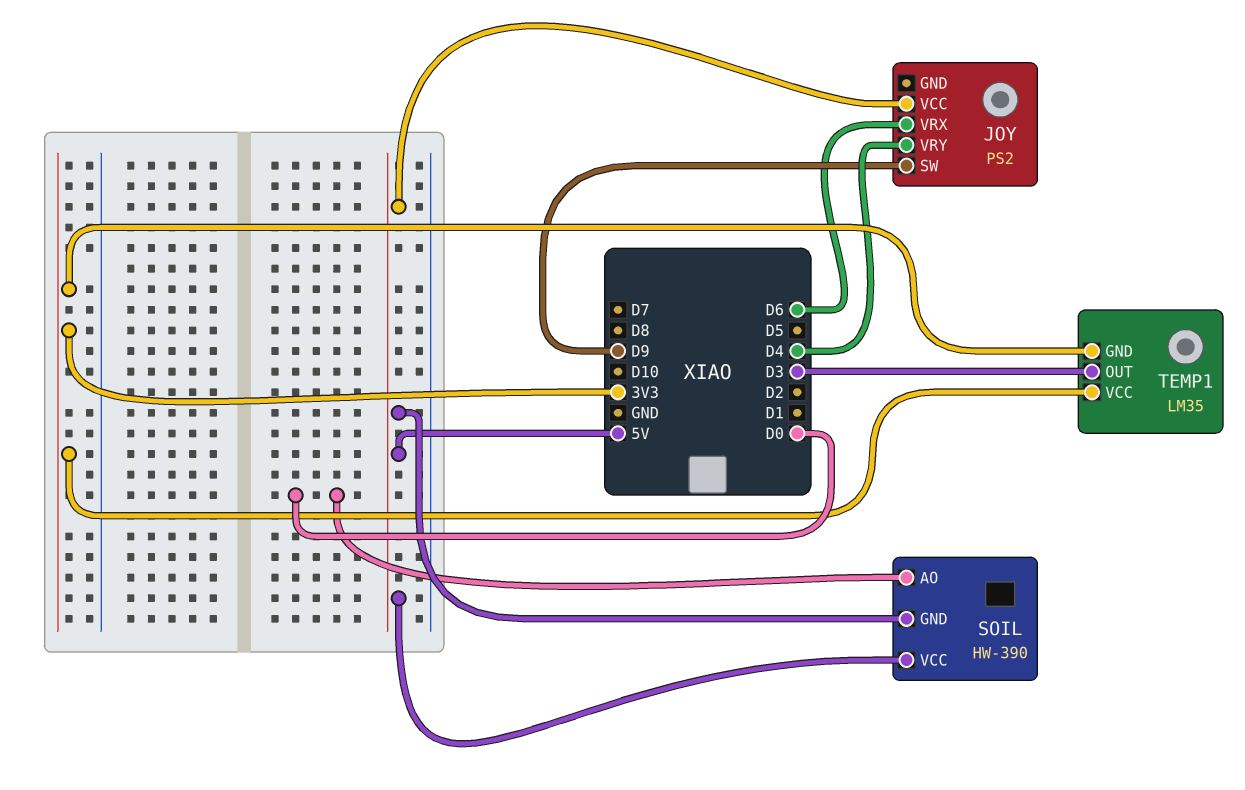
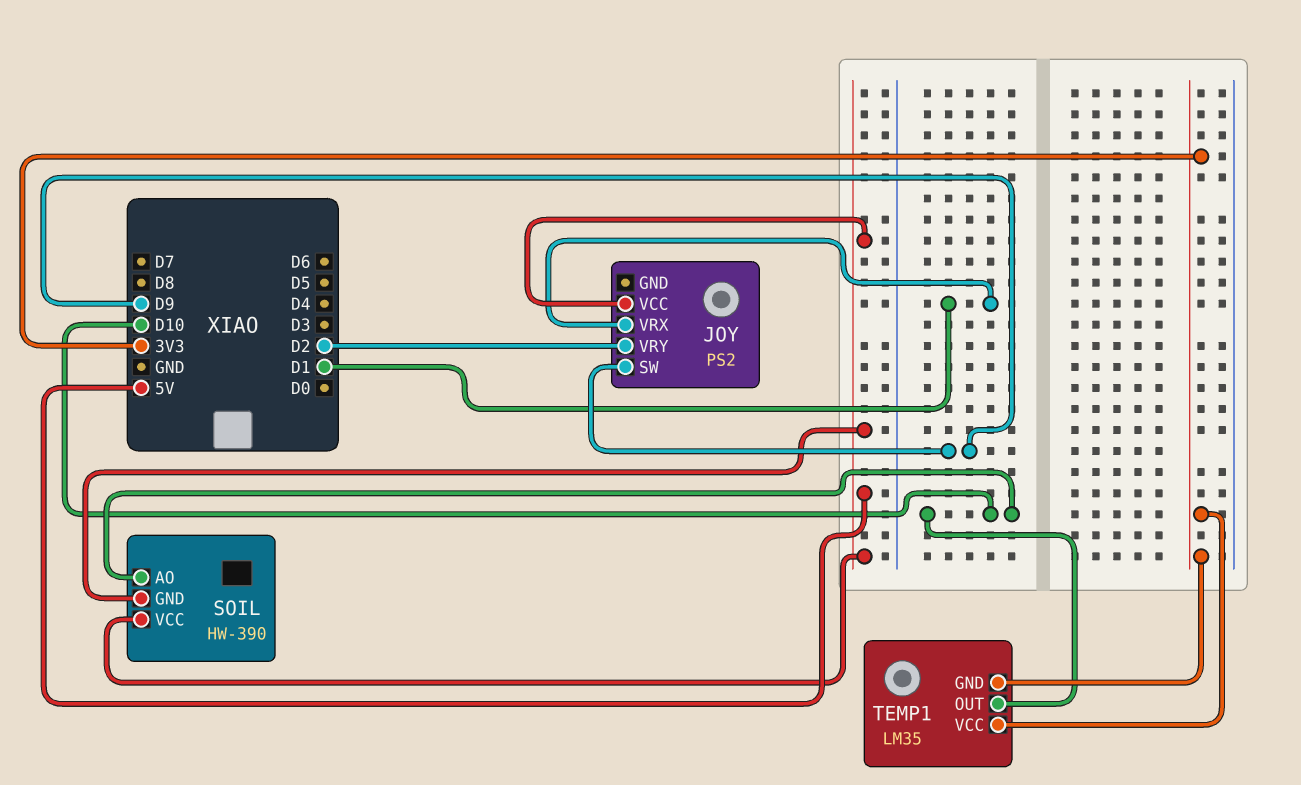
JOY pin VRX: D6 -> D1
JOY pin VRY: D4 -> D2
SOIL pin AO: D0 -> D10
TEMP1 pin OUT: D3 -> D10

